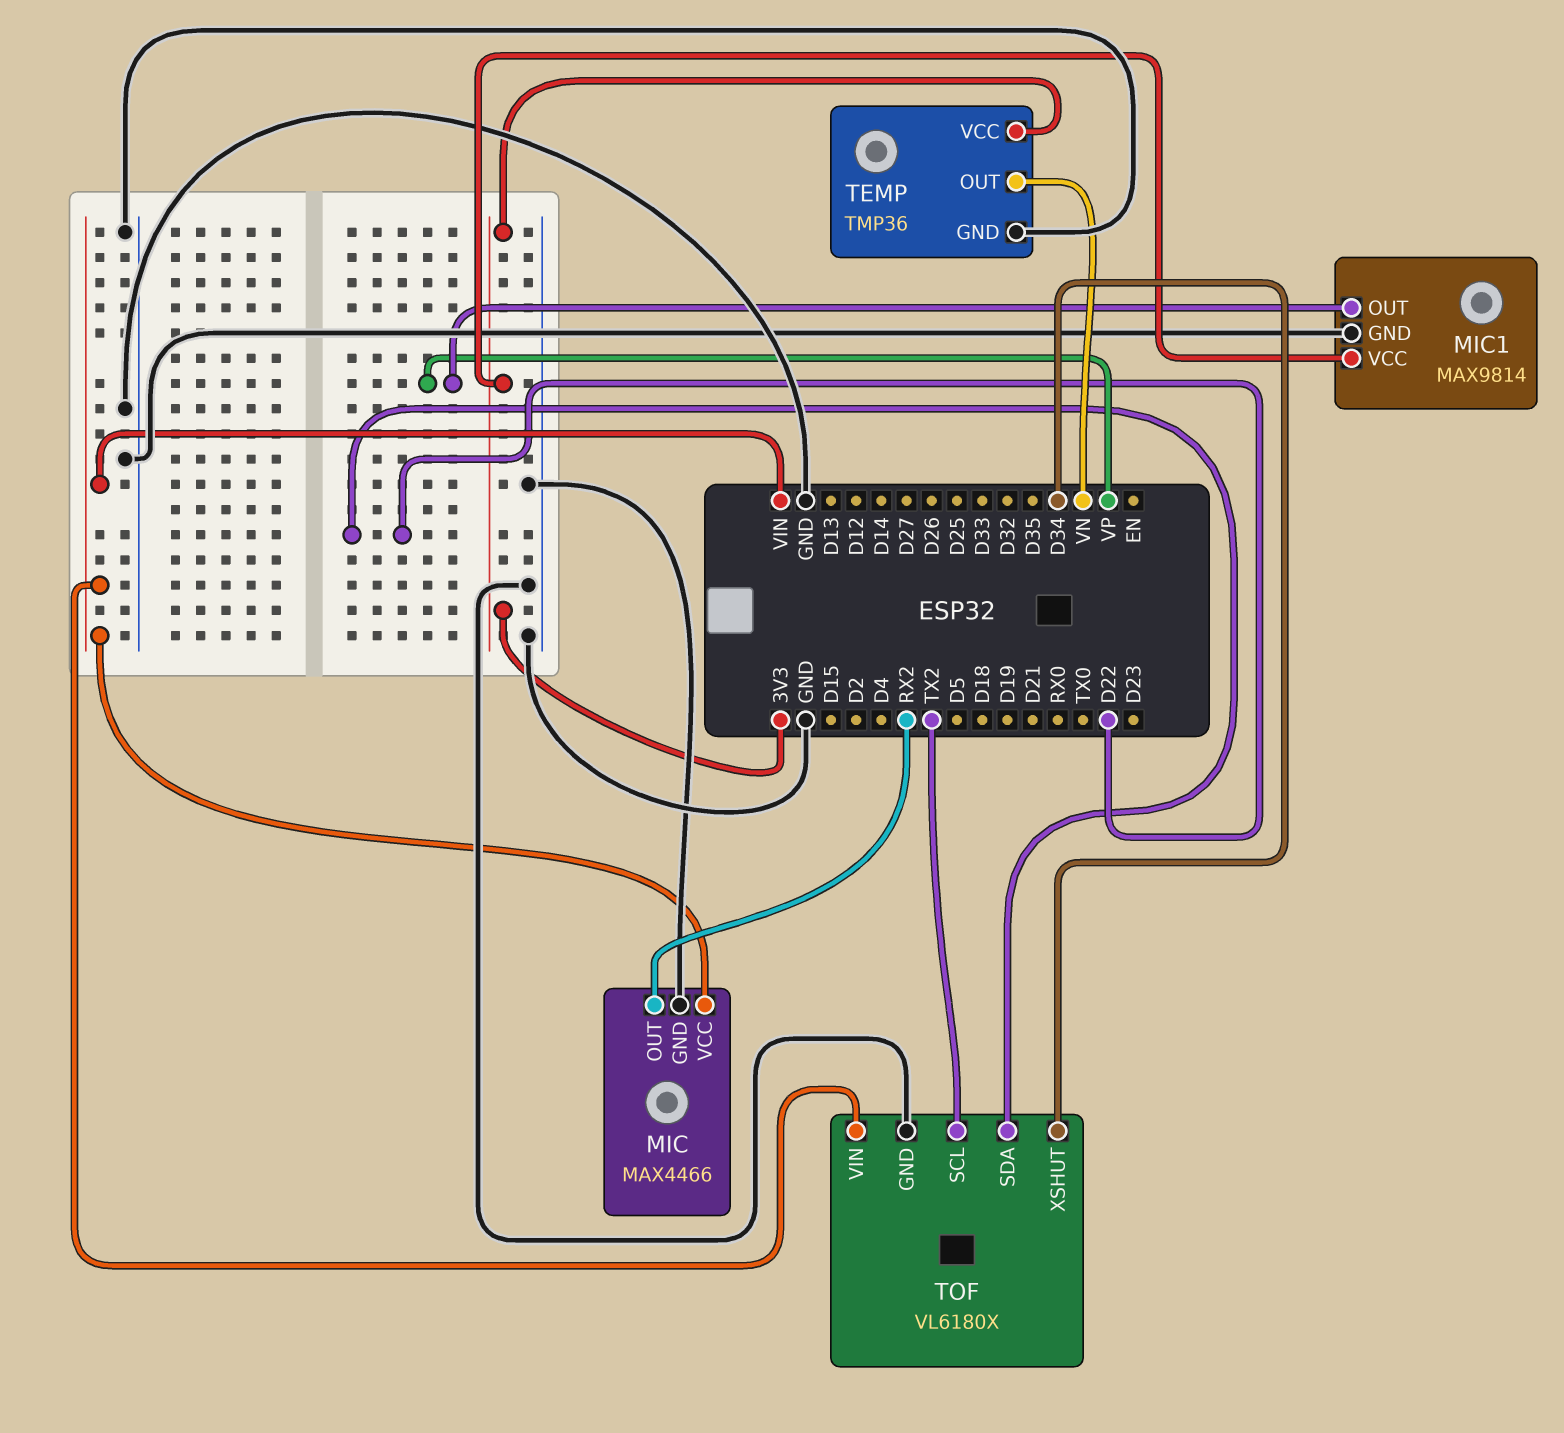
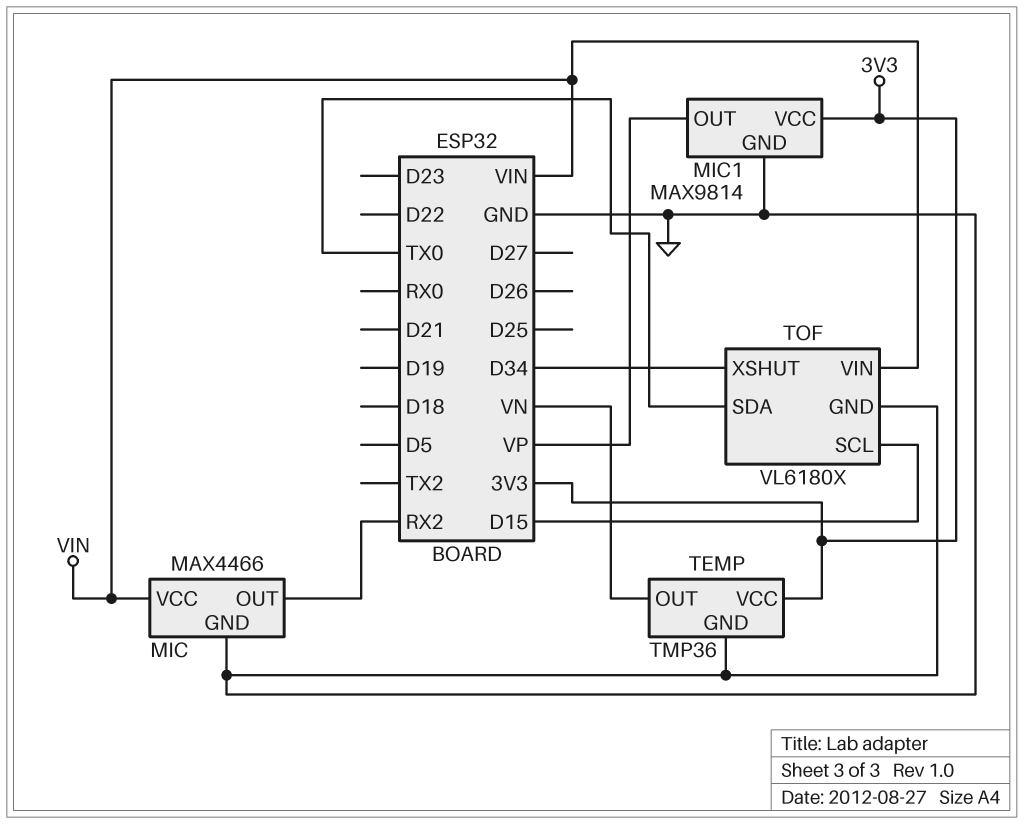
TOF pin SCL: TX2 -> D15
TOF pin SDA: D22 -> TX0

